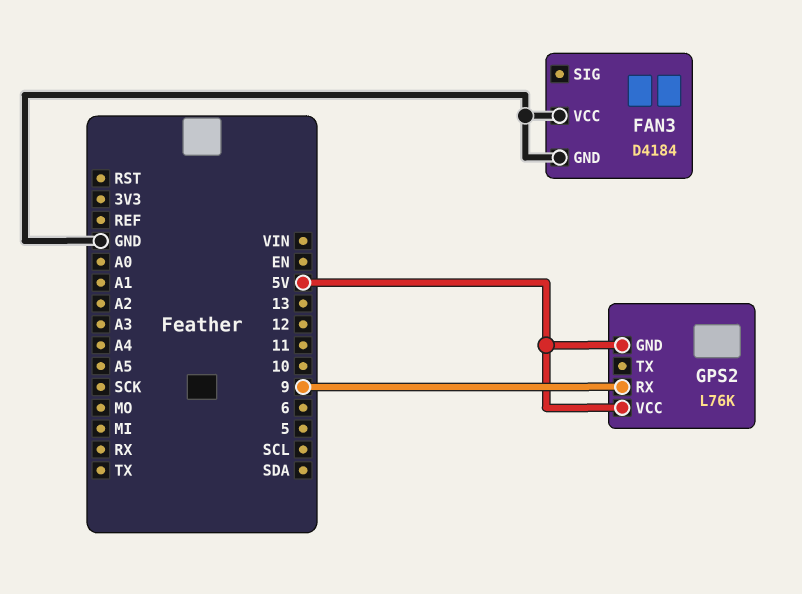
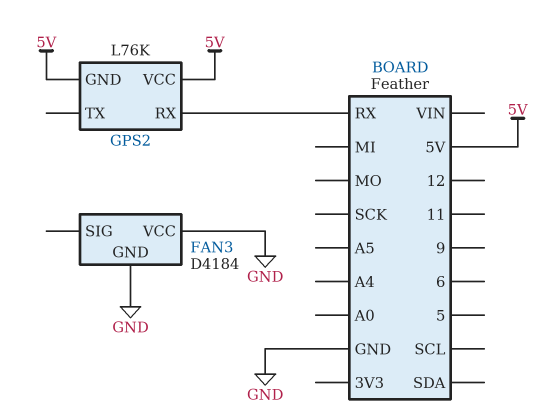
GPS2 pin RX: 9 -> RX

